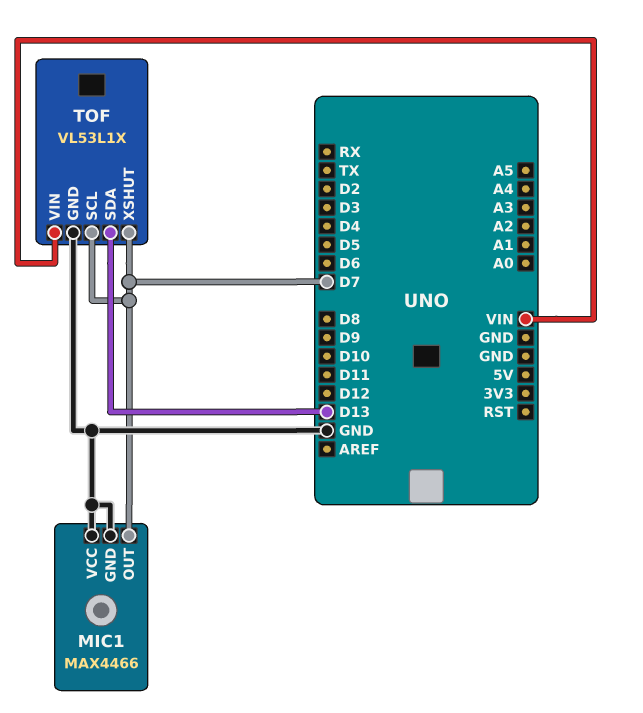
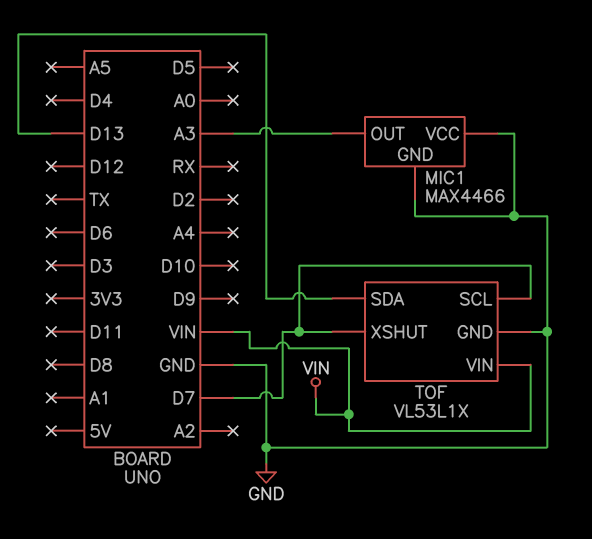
MIC1 pin OUT: D7 -> A3

